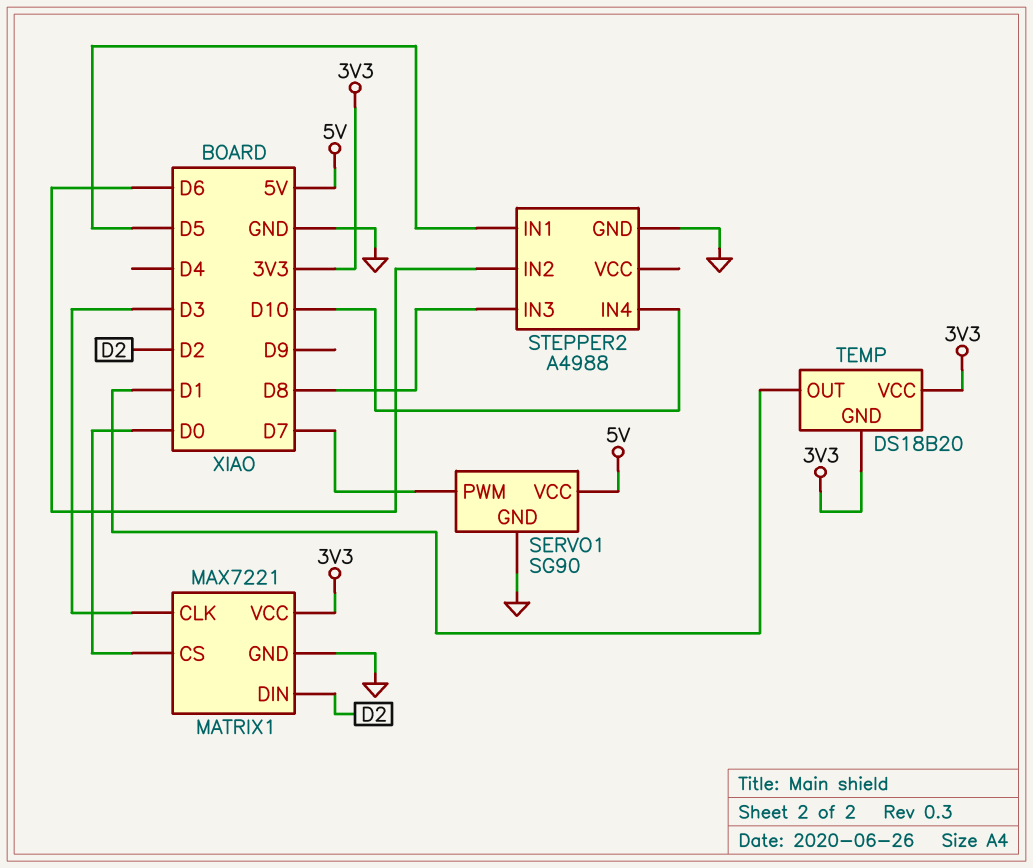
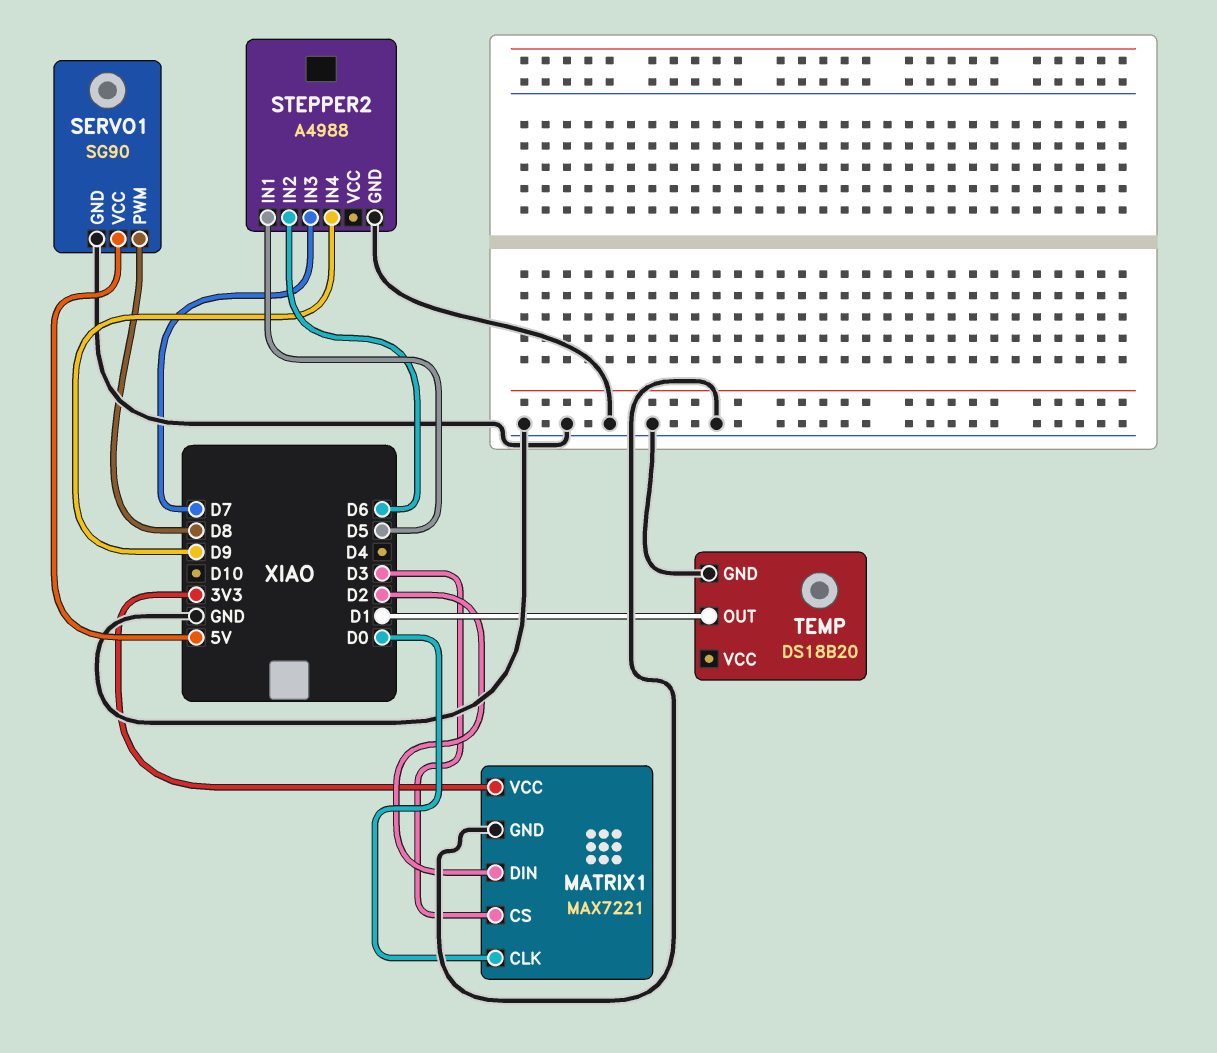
MATRIX1 pin CLK: D3 -> D0
MATRIX1 pin CS: D0 -> D3
SERVO1 pin PWM: D7 -> D8
STEPPER2 pin IN3: D8 -> D7
STEPPER2 pin IN4: D10 -> D9
TEMP pin GND: 3V3 -> GND
TEMP pin VCC: 3V3 -> none

